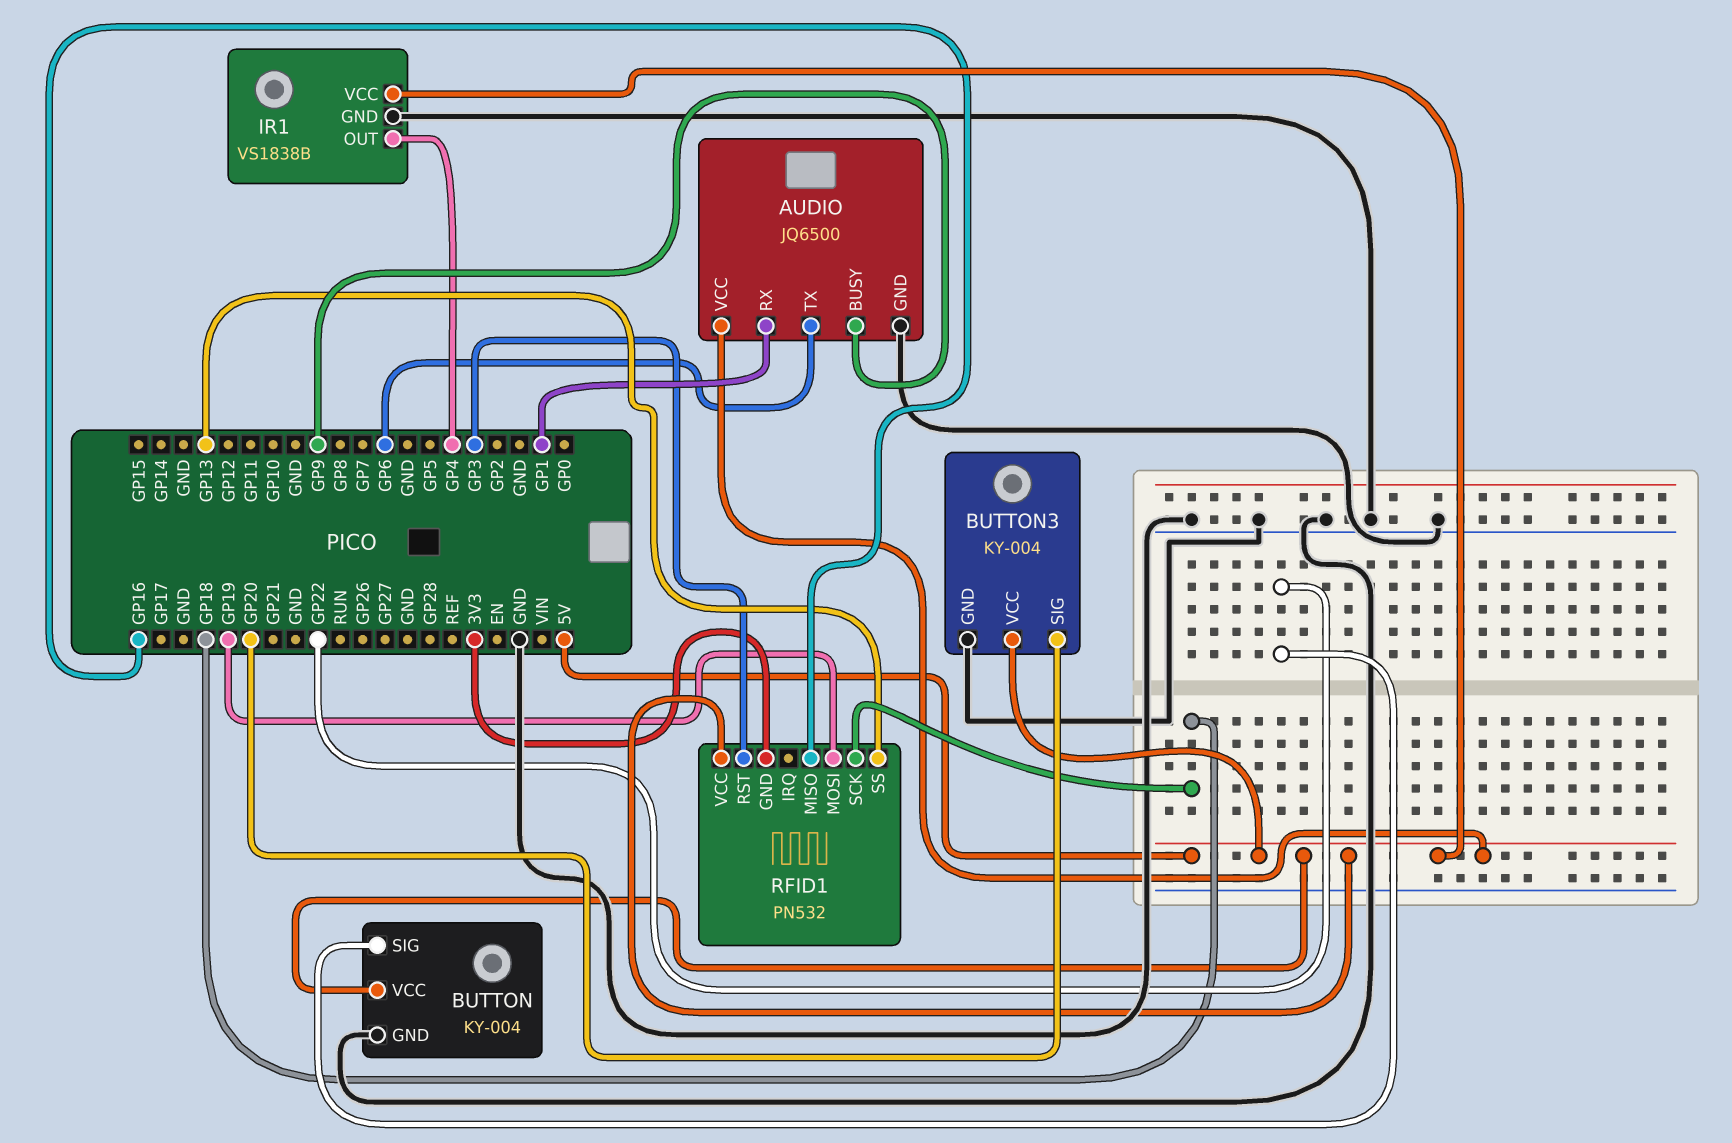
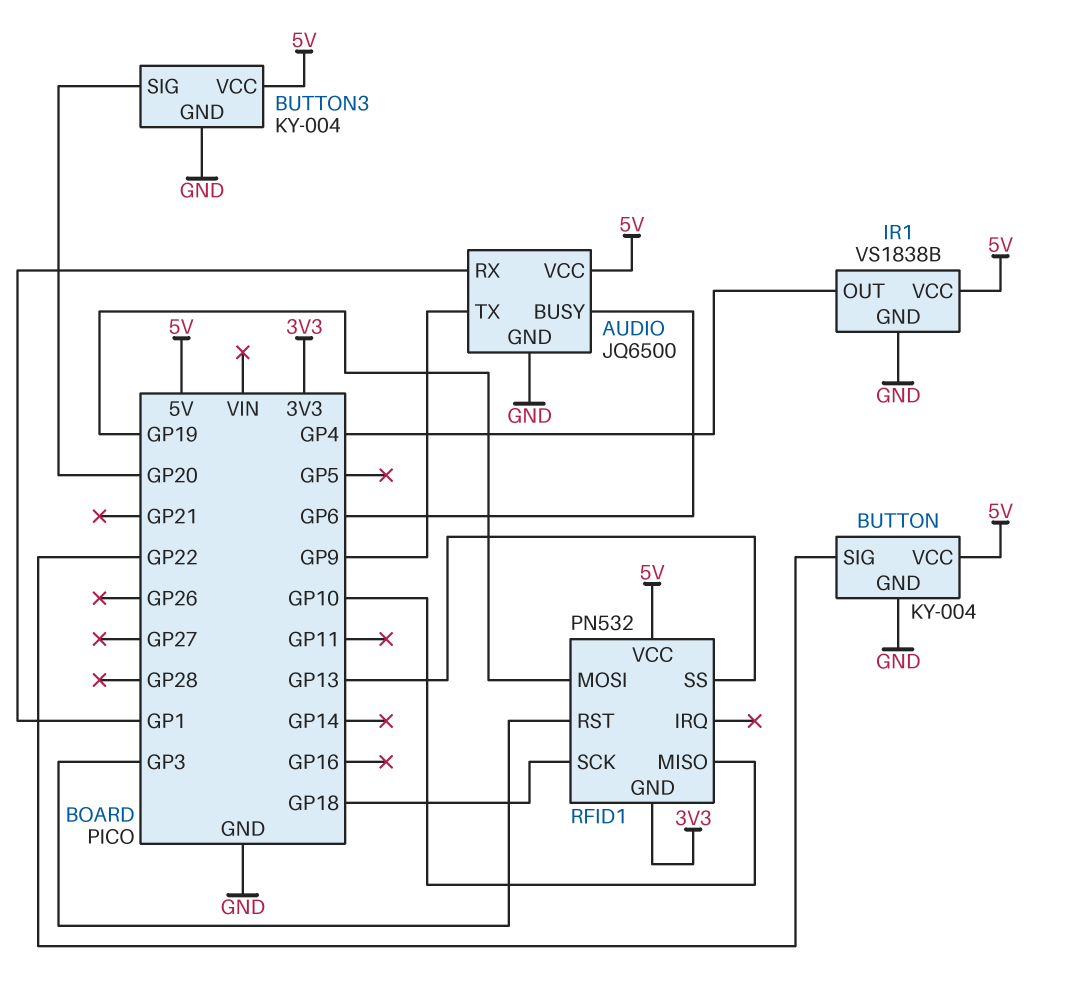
AUDIO pin BUSY: GP9 -> GP6
AUDIO pin TX: GP6 -> GP9
RFID1 pin MISO: GP16 -> GP10

